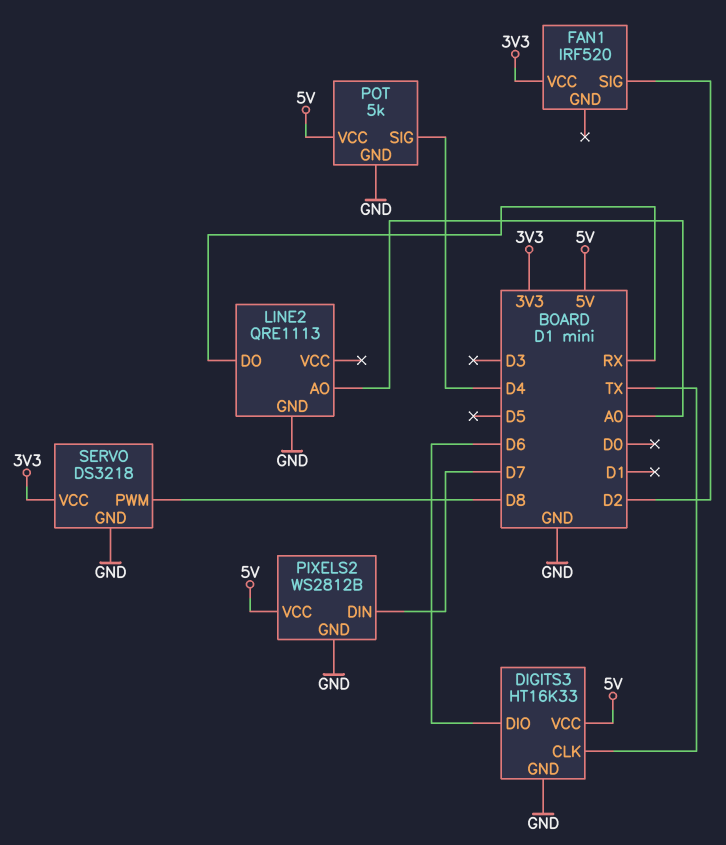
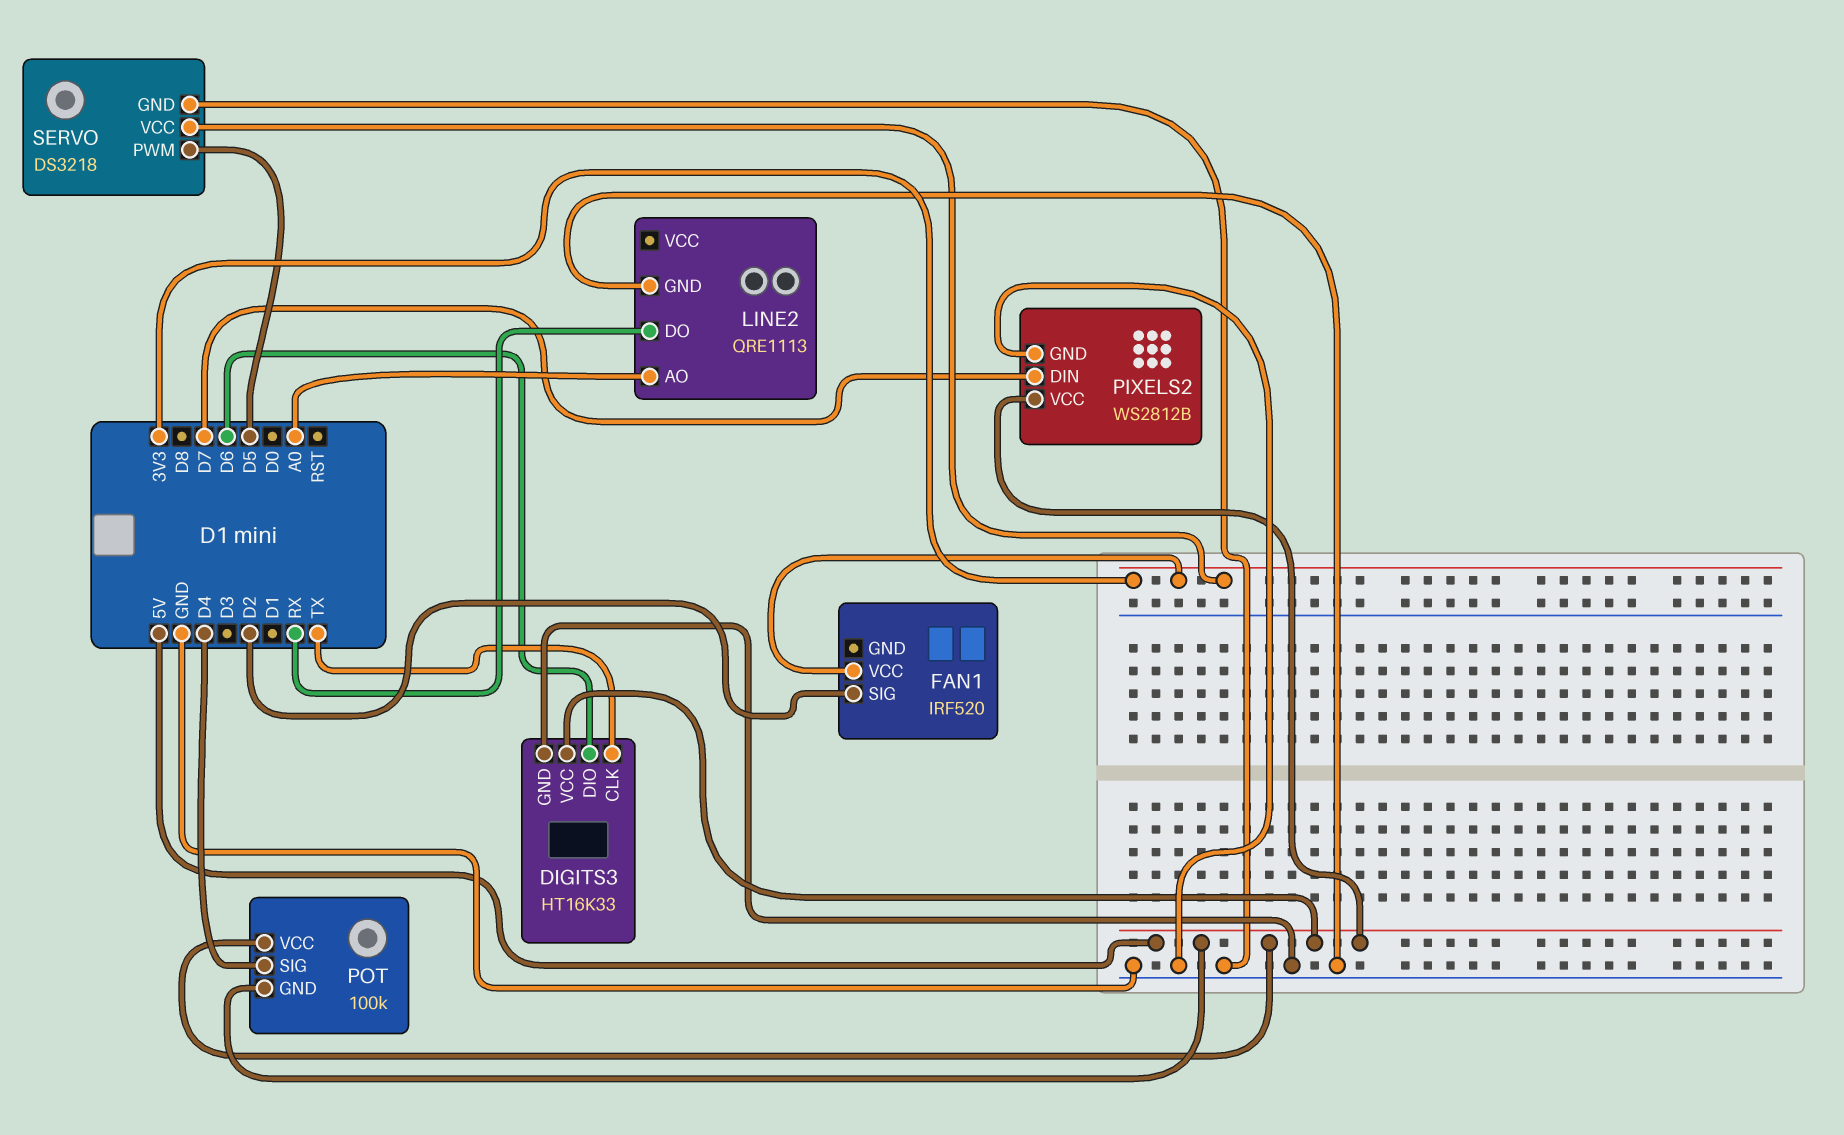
POT: 5k -> 100k
POT pin GND: GND -> 5V
SERVO pin PWM: D8 -> D5

